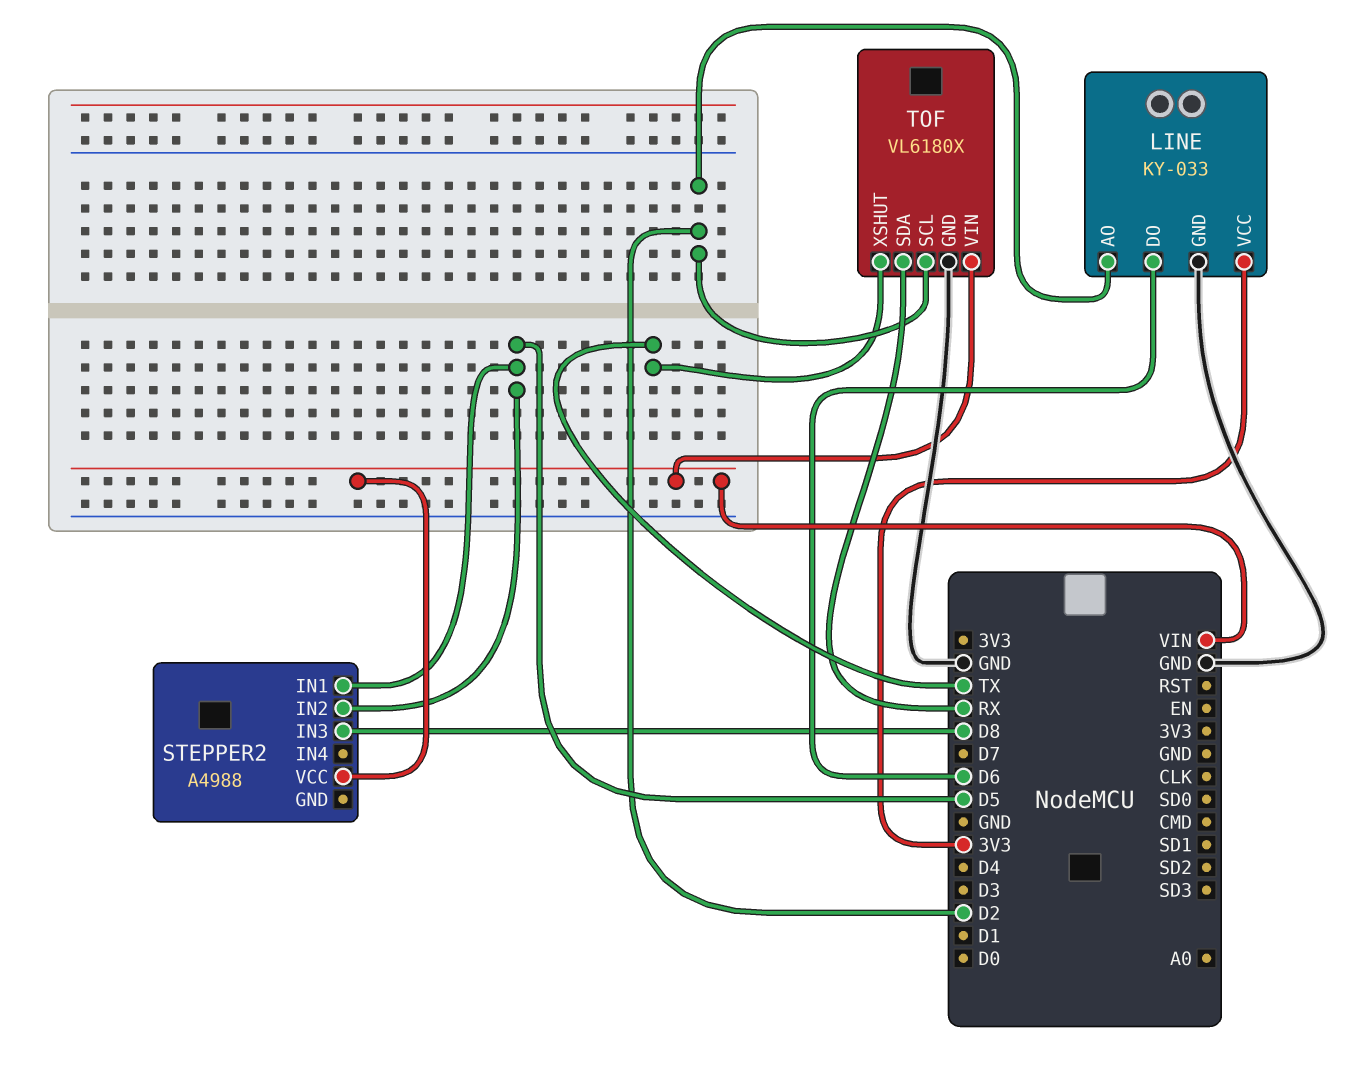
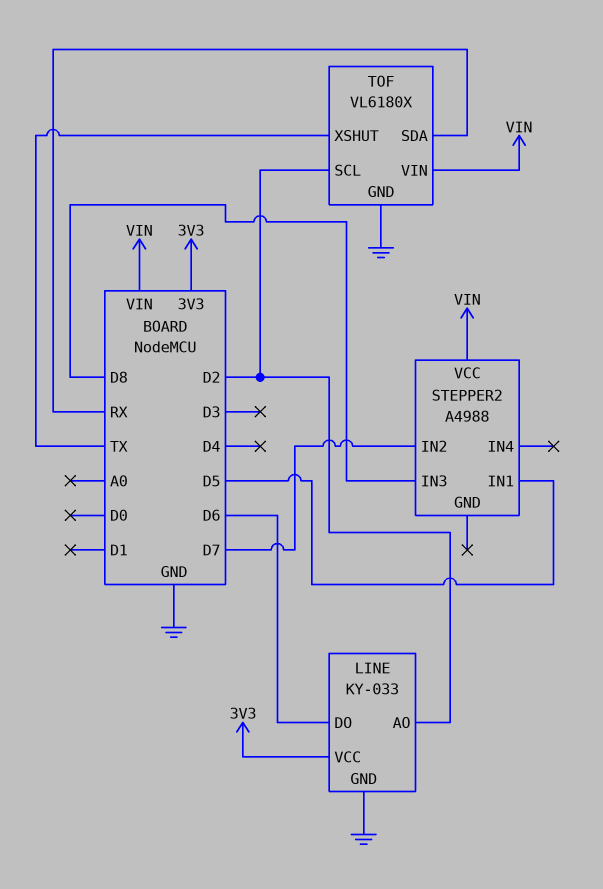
STEPPER2 pin IN2: D5 -> D7

